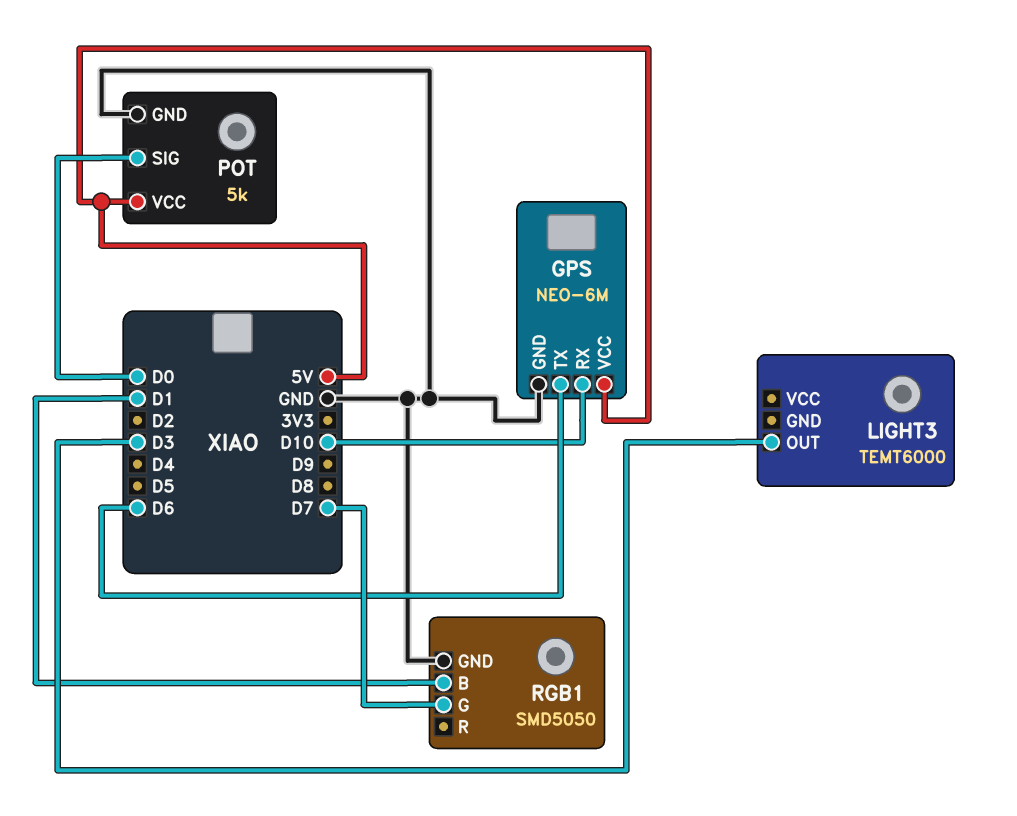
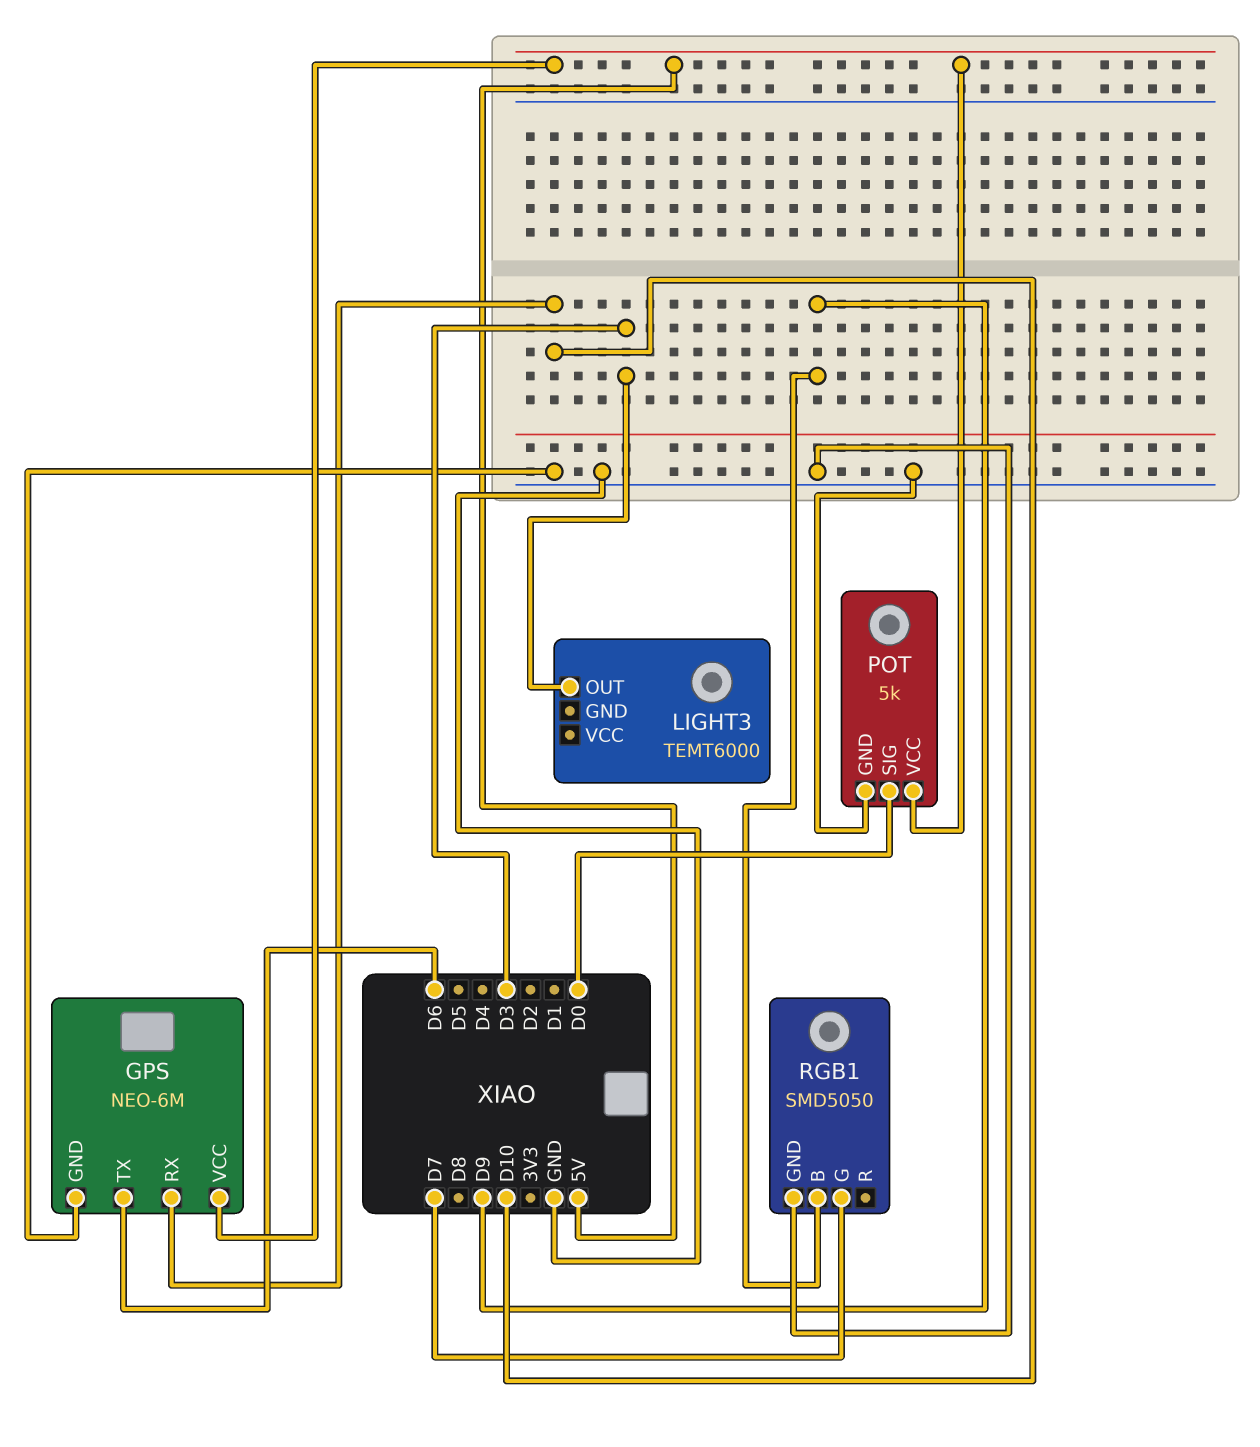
RGB1 pin B: D1 -> D9

